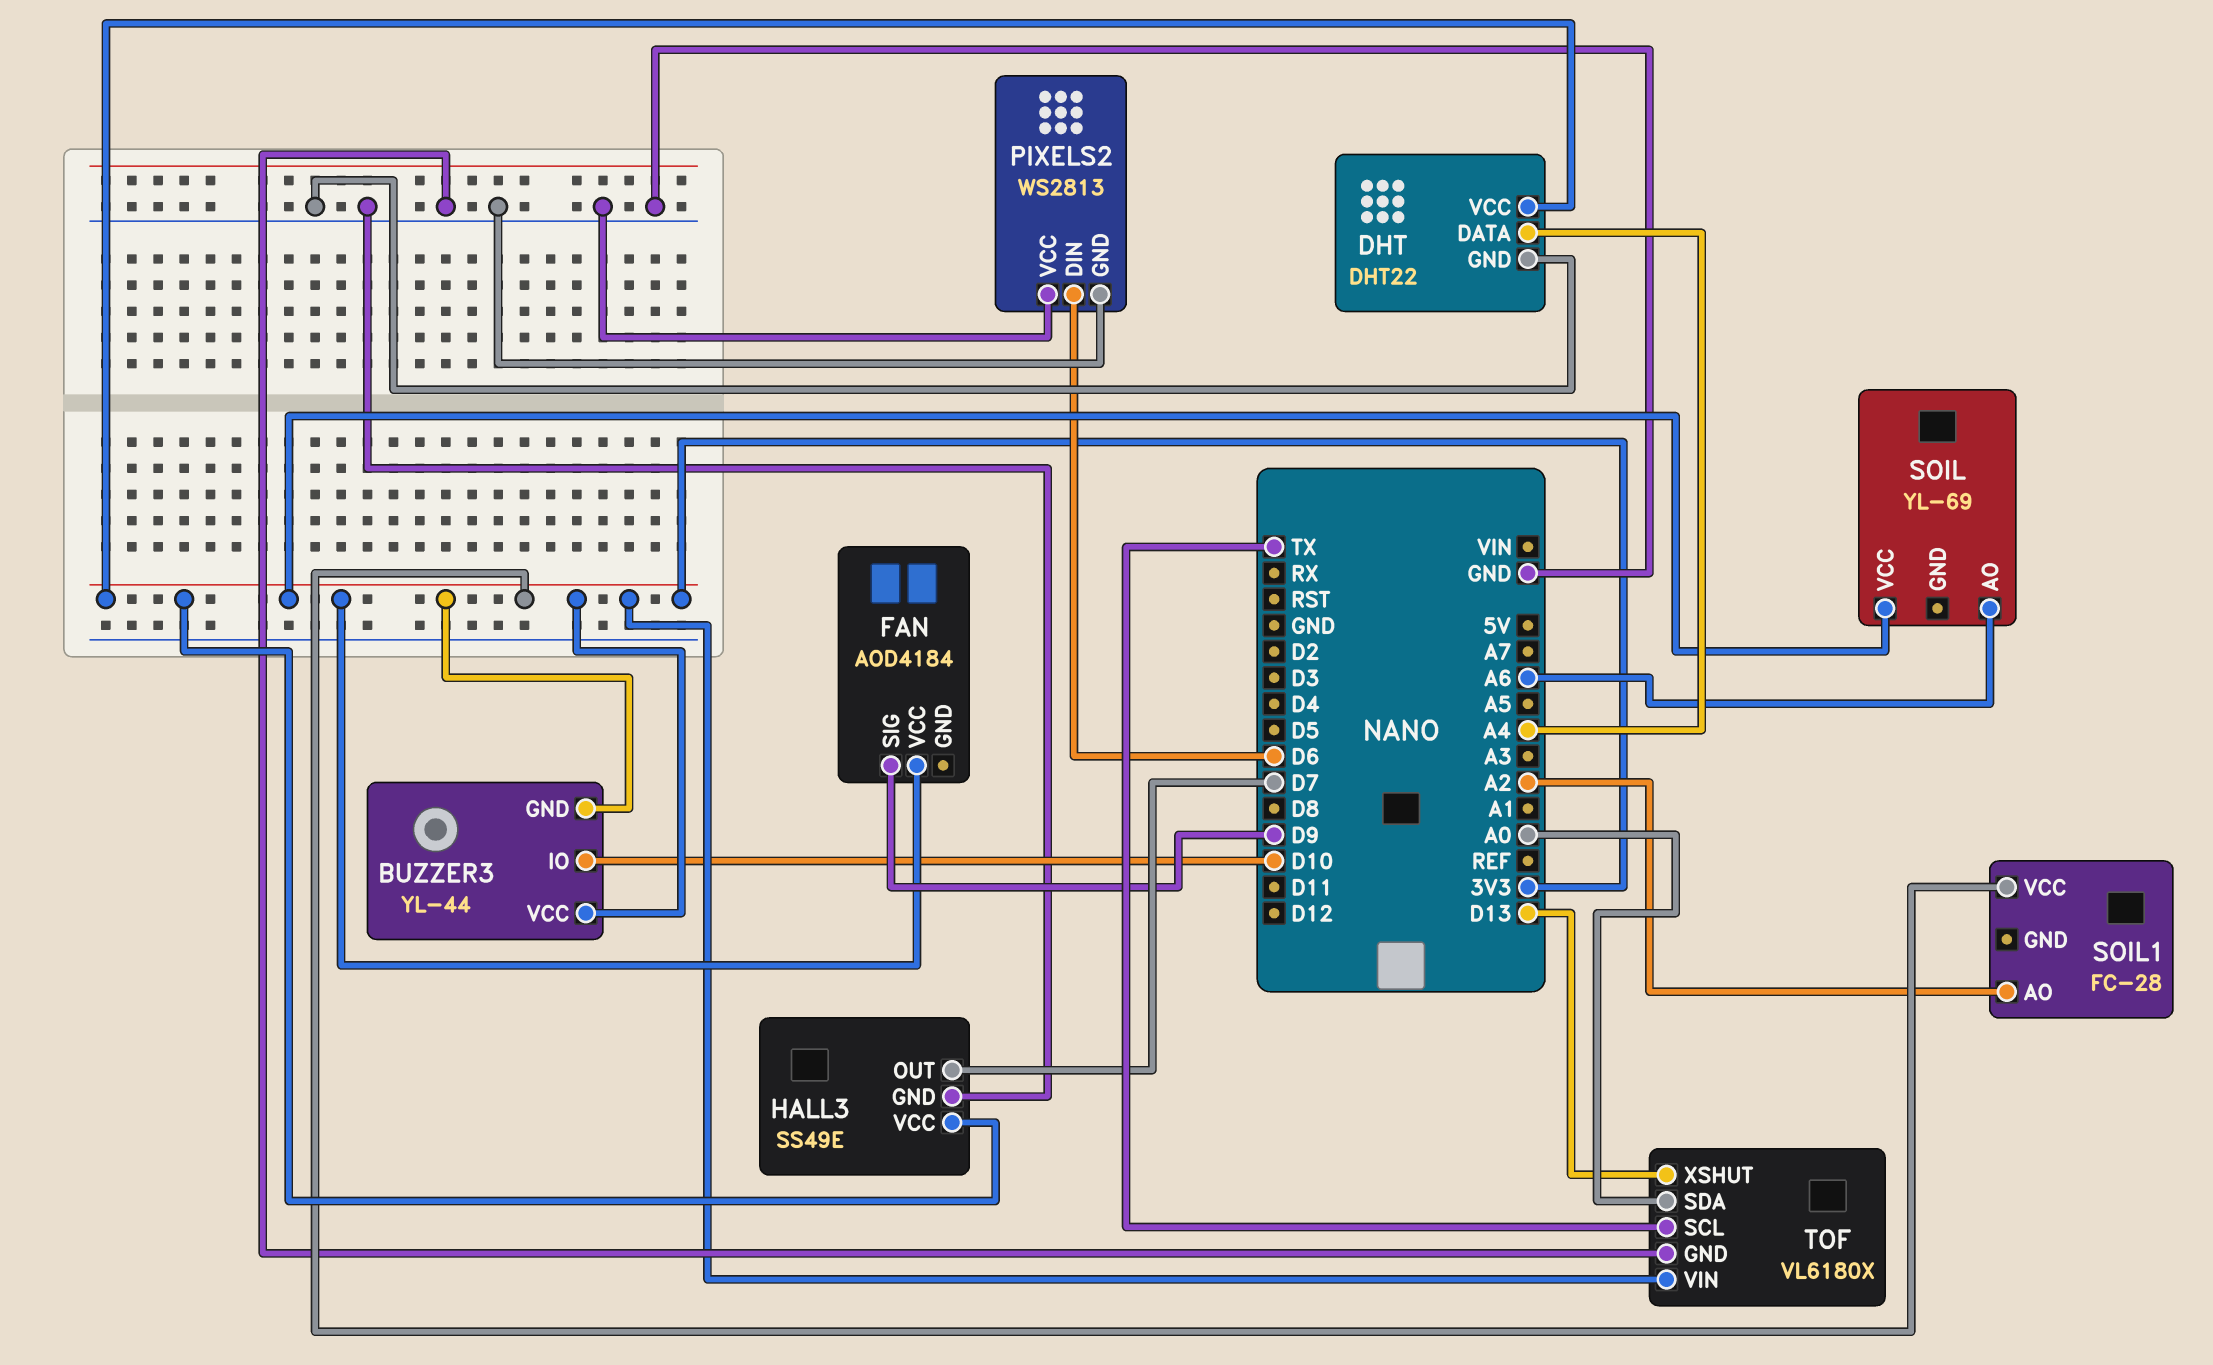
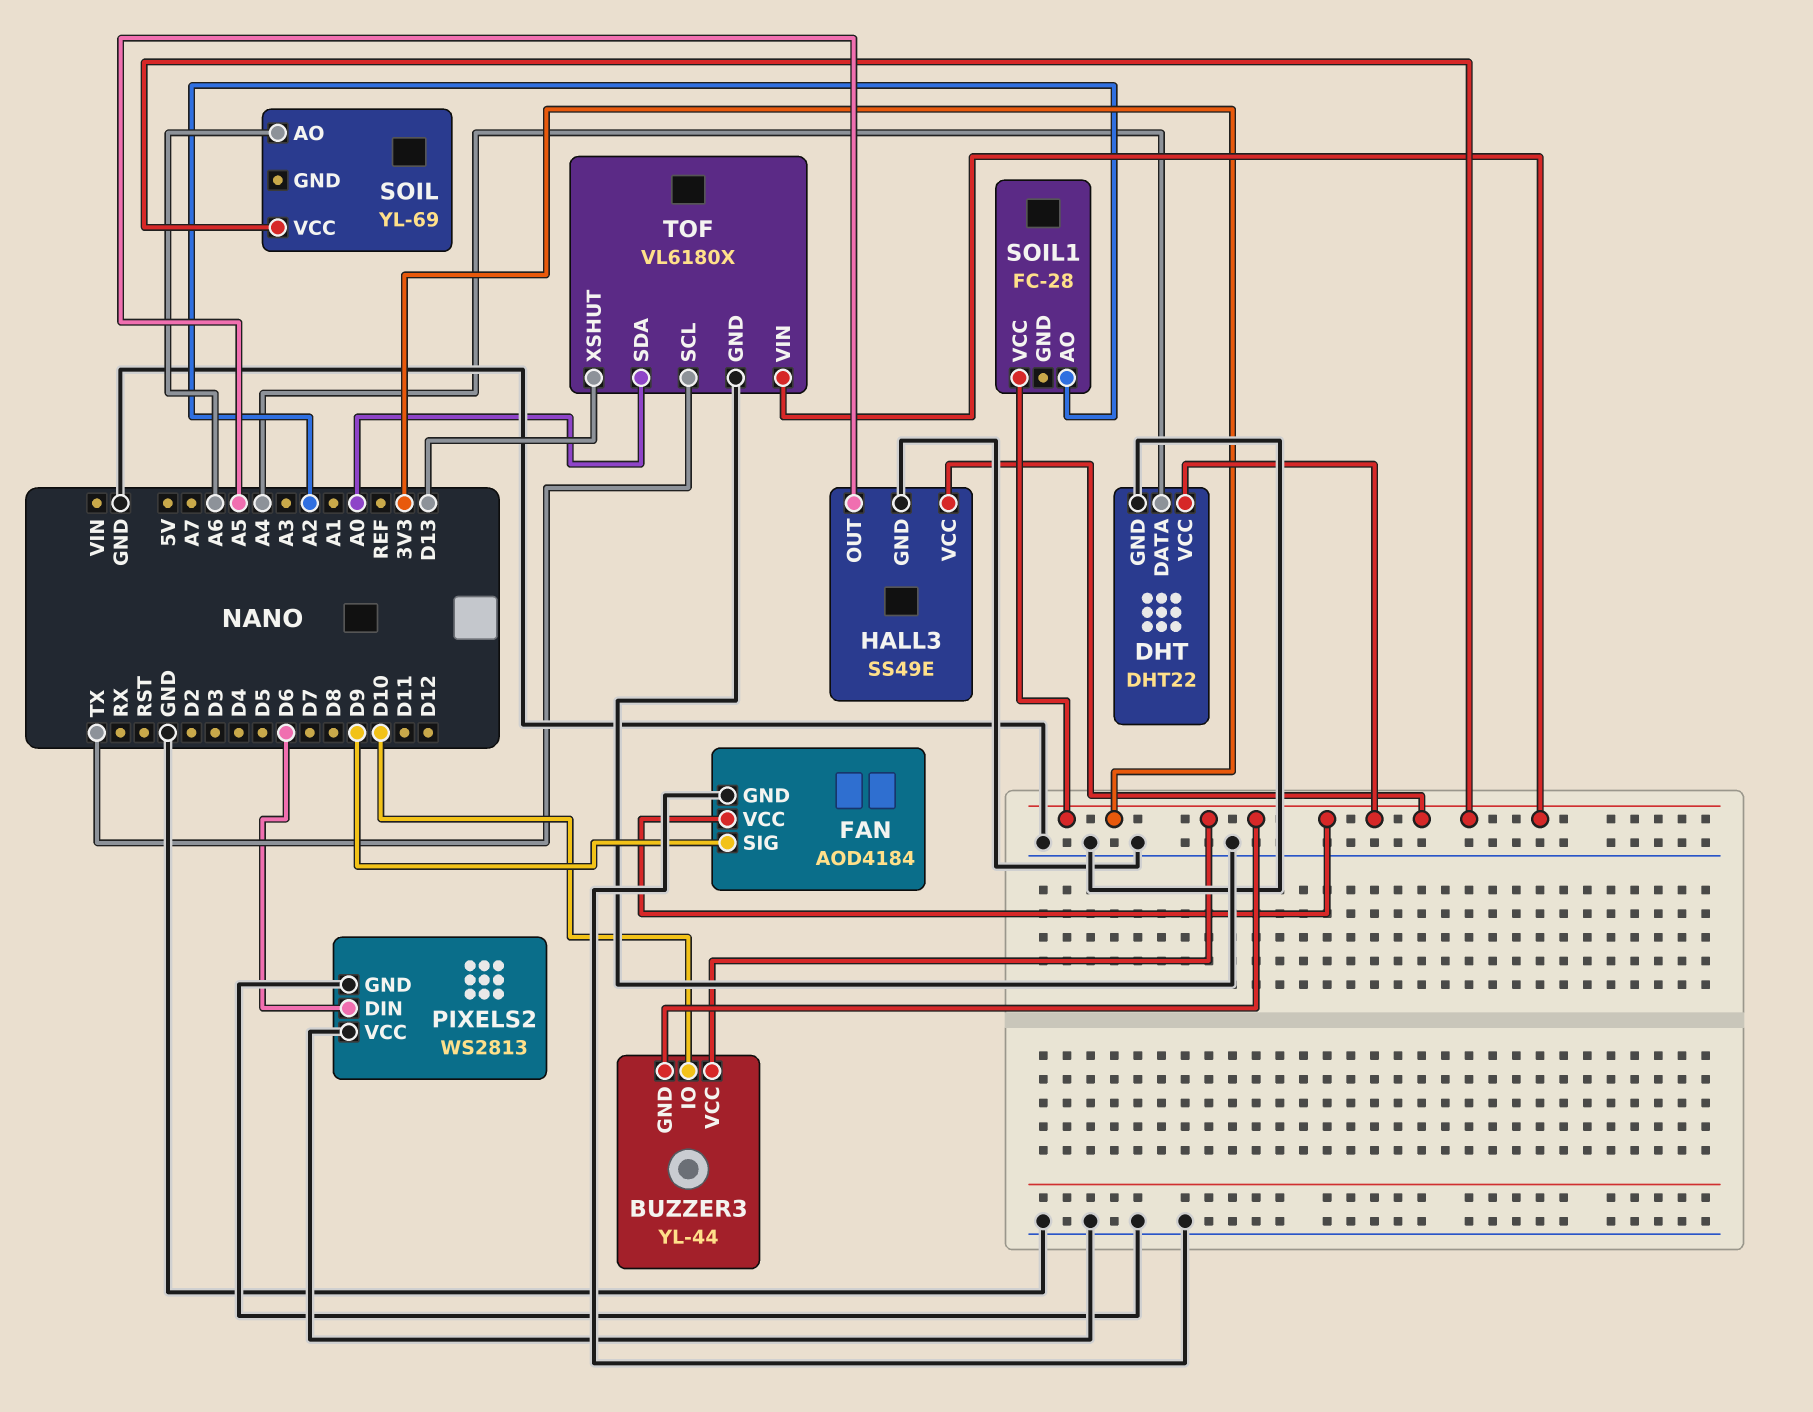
FAN pin GND: none -> GND
HALL3 pin OUT: D7 -> A5

